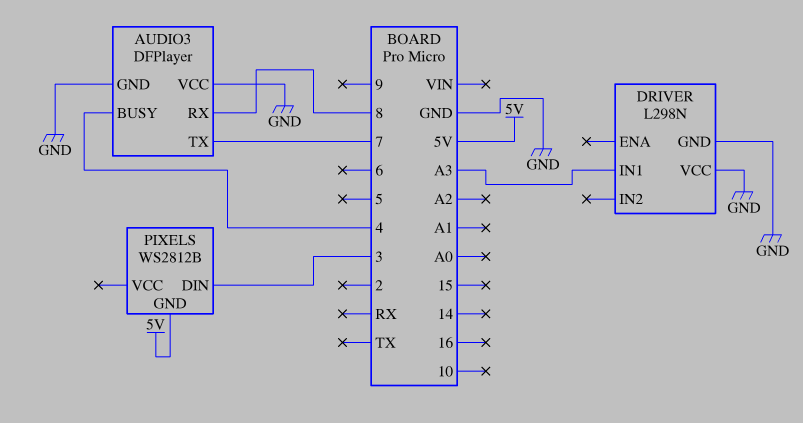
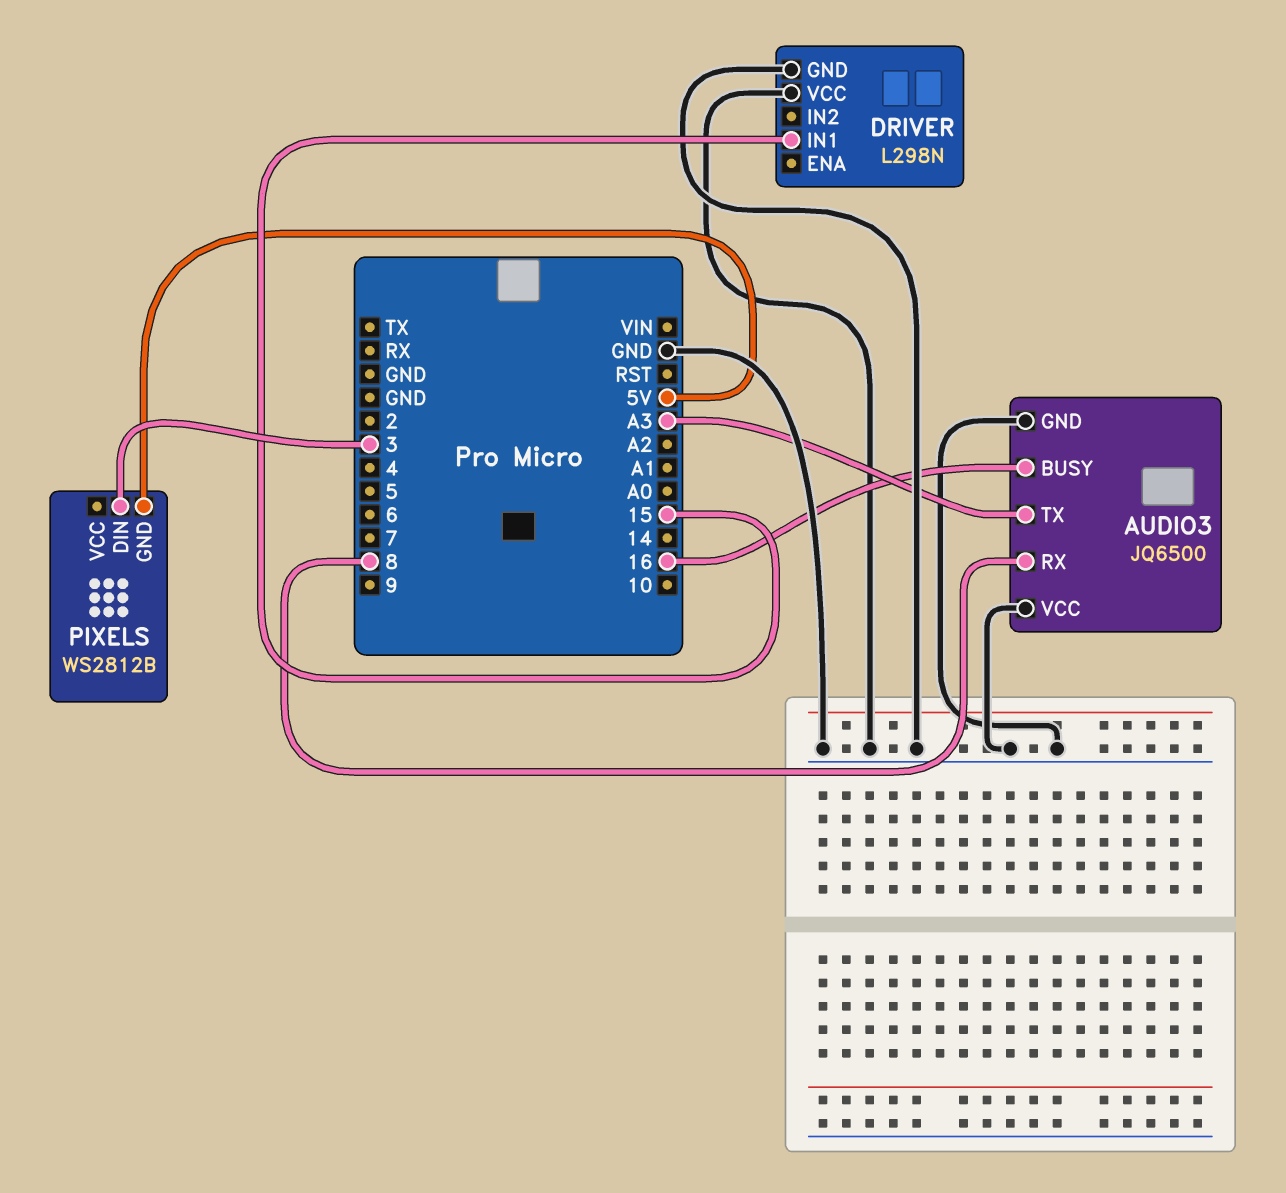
AUDIO3: DFPlayer -> JQ6500
AUDIO3 pin BUSY: 4 -> 16
AUDIO3 pin TX: 7 -> A3
DRIVER pin IN1: A3 -> 15

